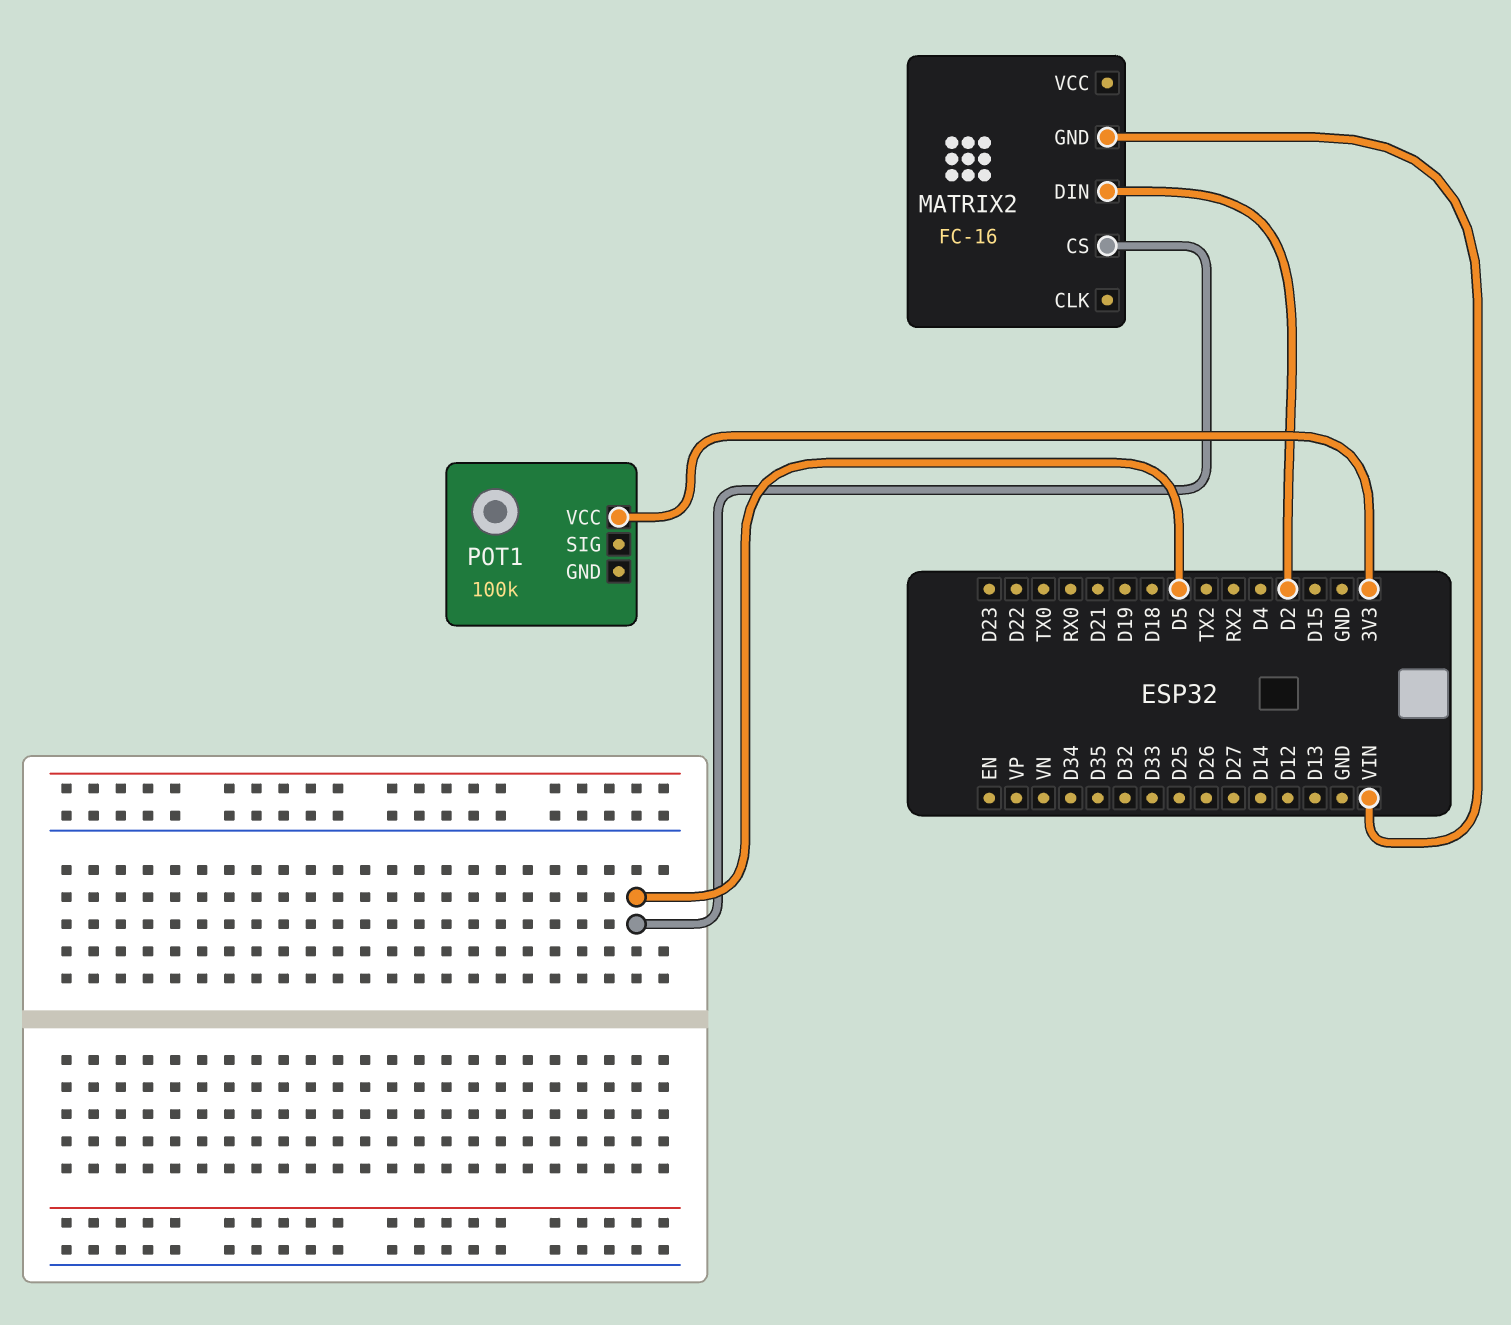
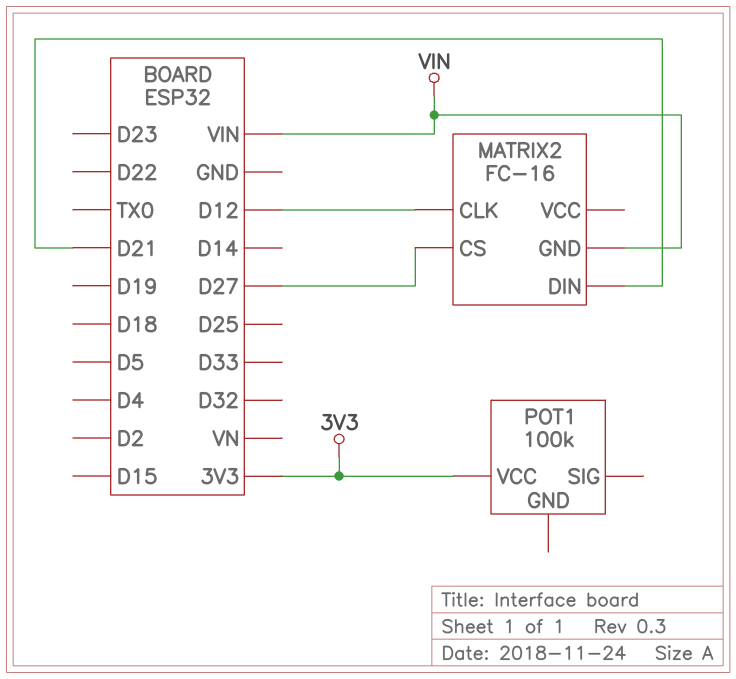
MATRIX2 pin CLK: none -> D12
MATRIX2 pin CS: D5 -> D27
MATRIX2 pin DIN: D2 -> D21

